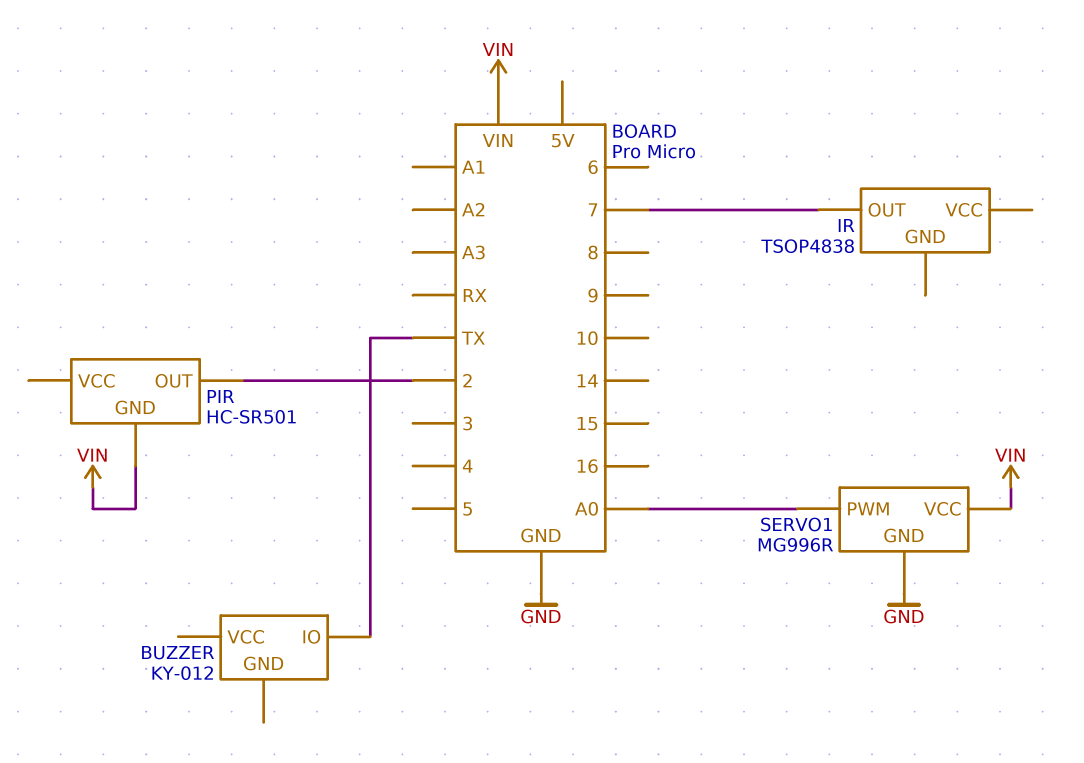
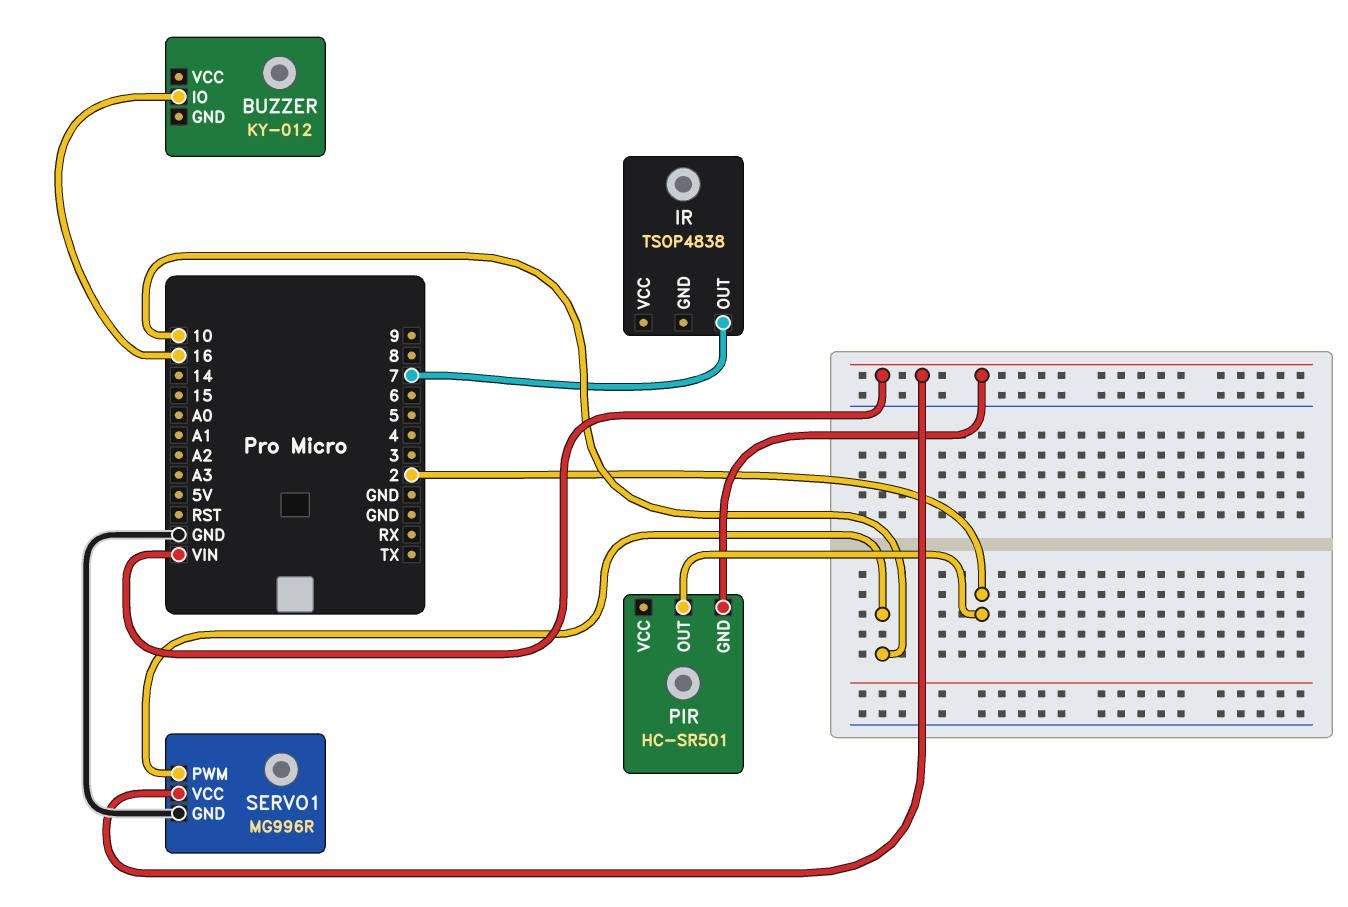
BUZZER pin IO: TX -> 16
SERVO1 pin PWM: A0 -> 10

